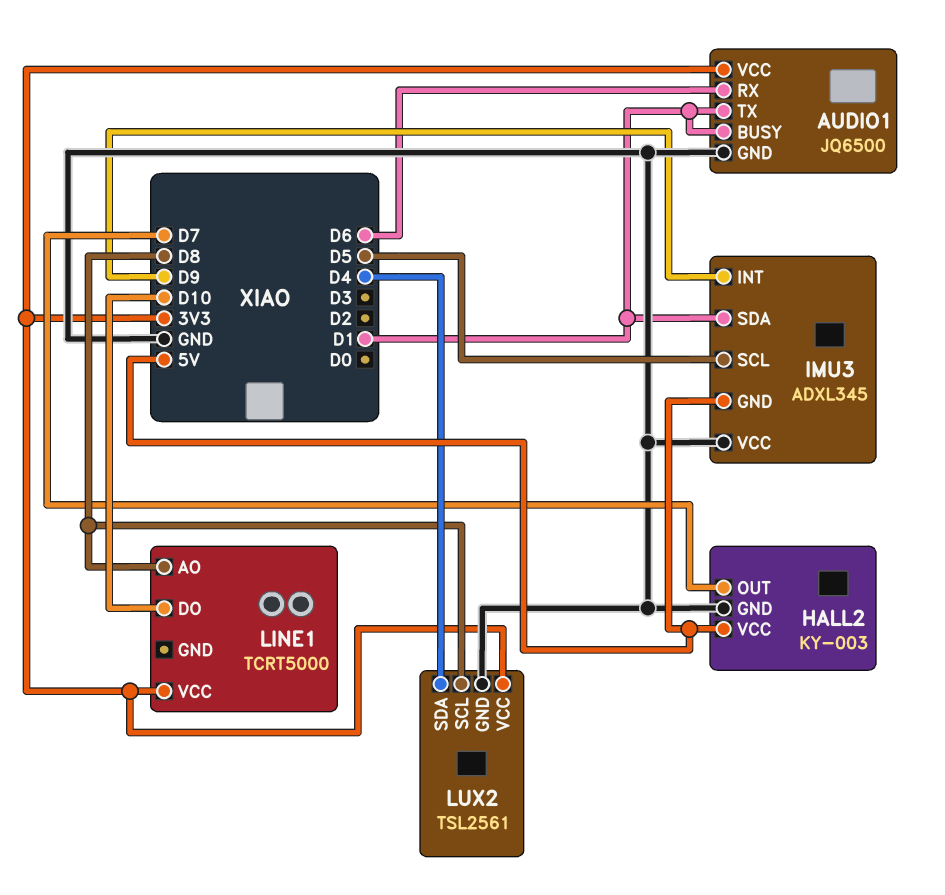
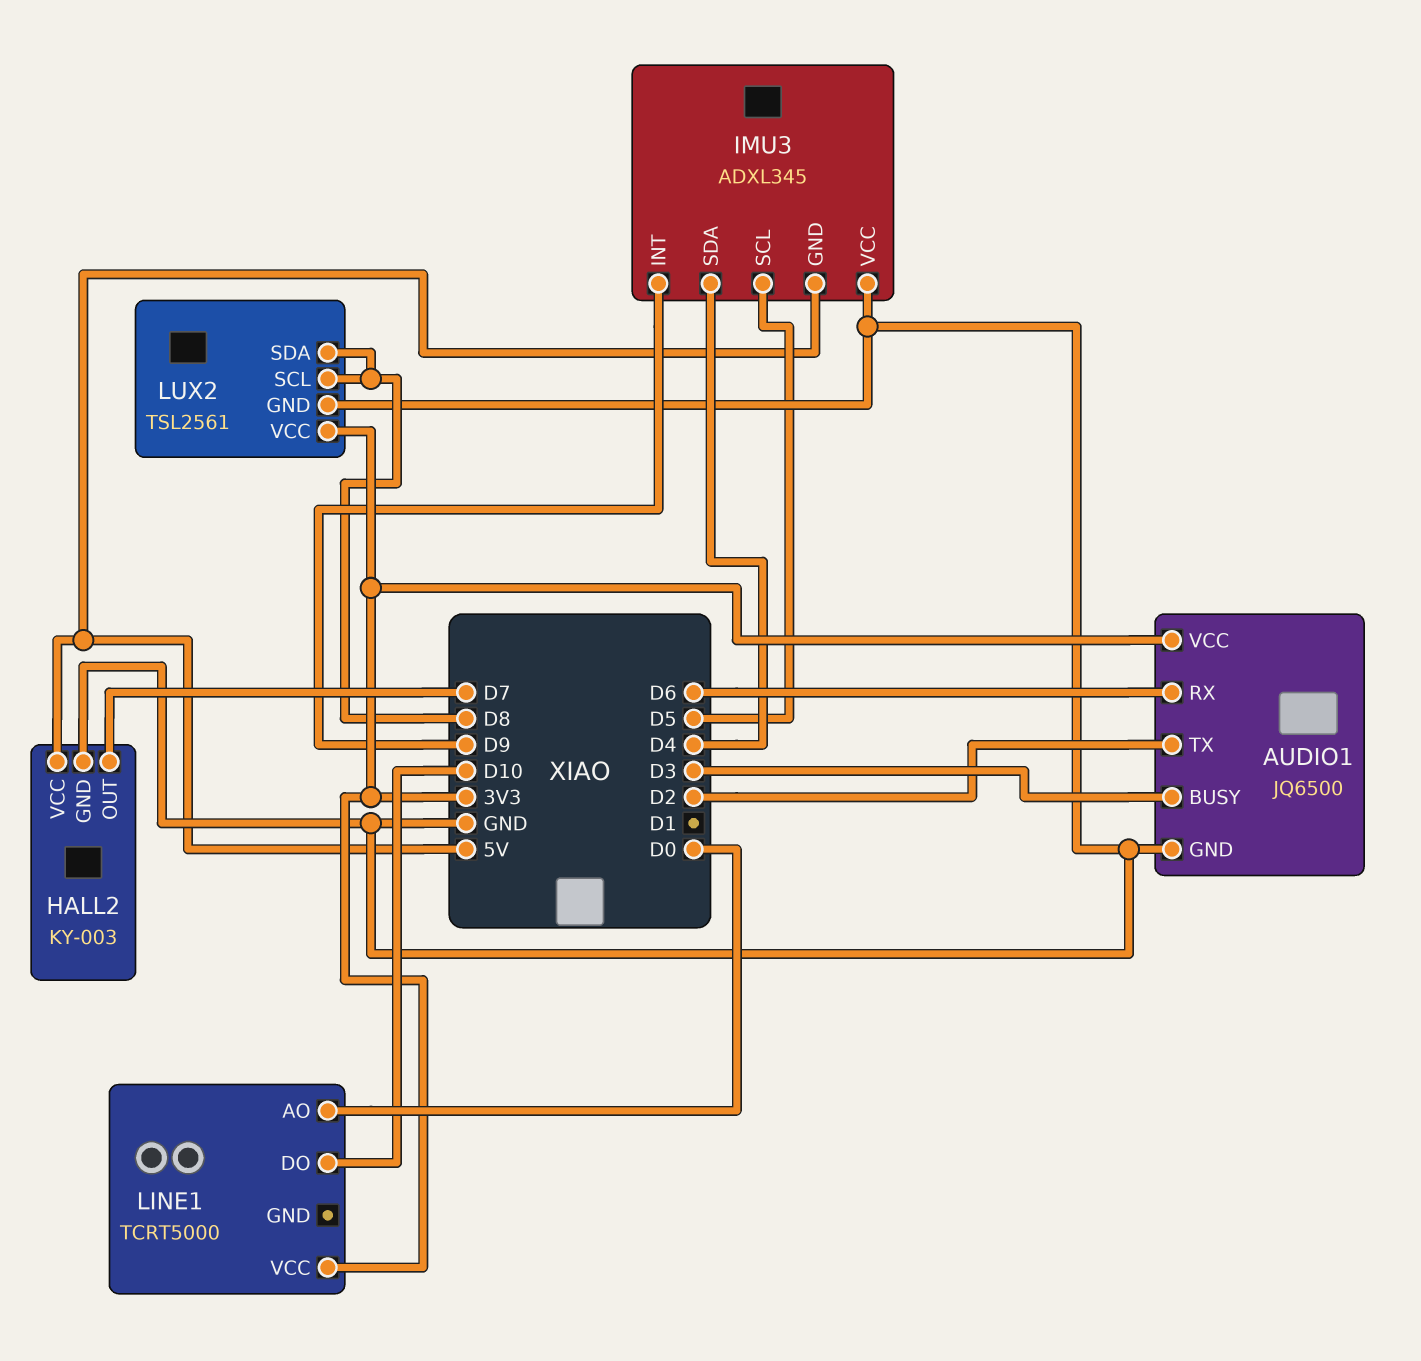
AUDIO1 pin BUSY: D1 -> D3
AUDIO1 pin TX: D1 -> D2
IMU3 pin SDA: D1 -> D4
LINE1 pin AO: D8 -> D0
LUX2 pin SDA: D4 -> D8

